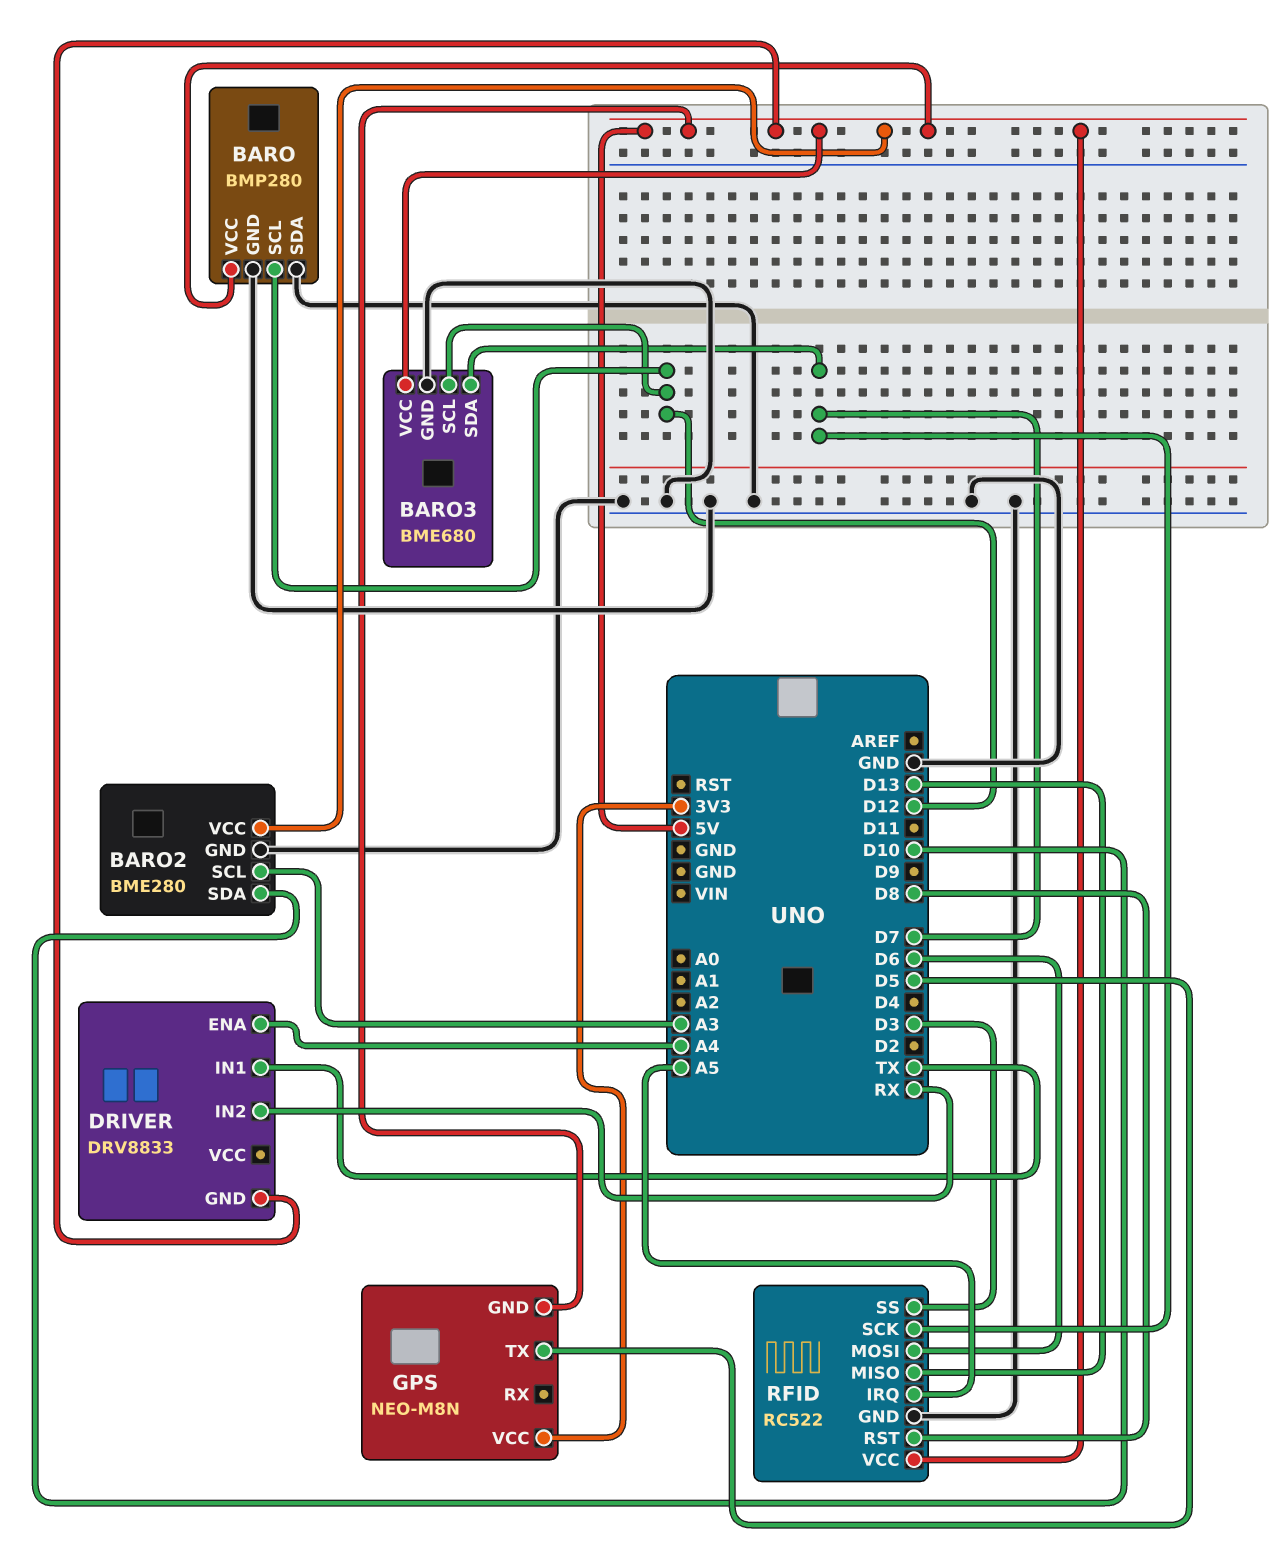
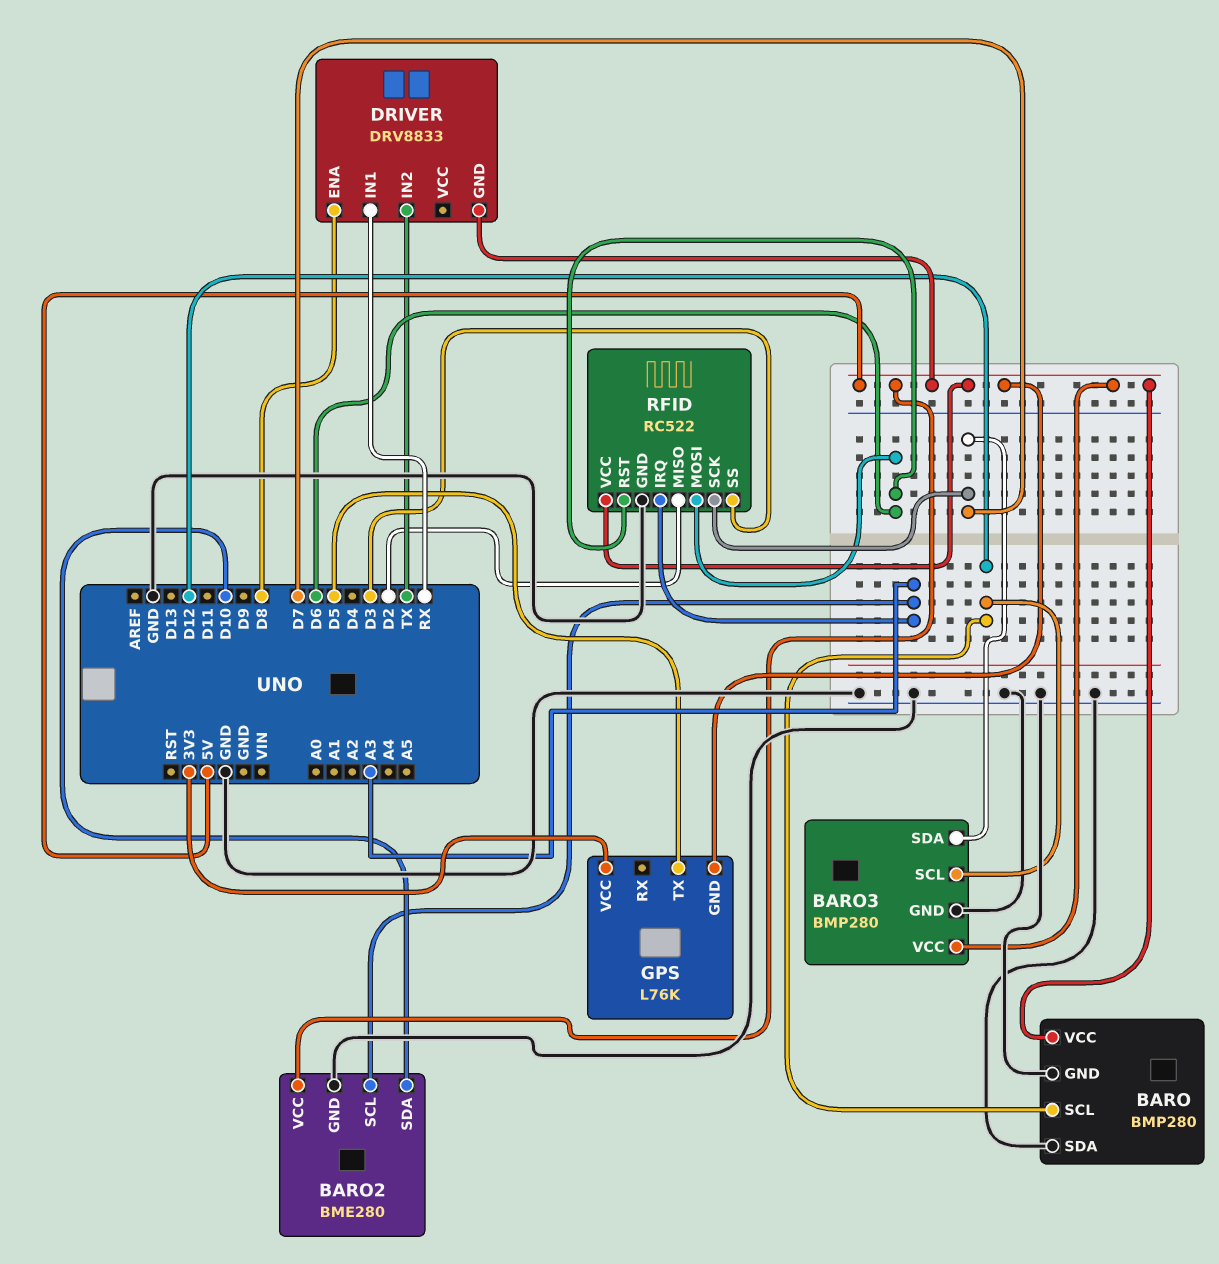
BARO3: BME680 -> BMP280
DRIVER pin ENA: A4 -> D8
DRIVER pin IN1: TX -> RX
DRIVER pin IN2: RX -> TX
GPS: NEO-M8N -> L76K
RFID pin IRQ: A5 -> A3
RFID pin MISO: D13 -> D2
RFID pin RST: D8 -> D6

